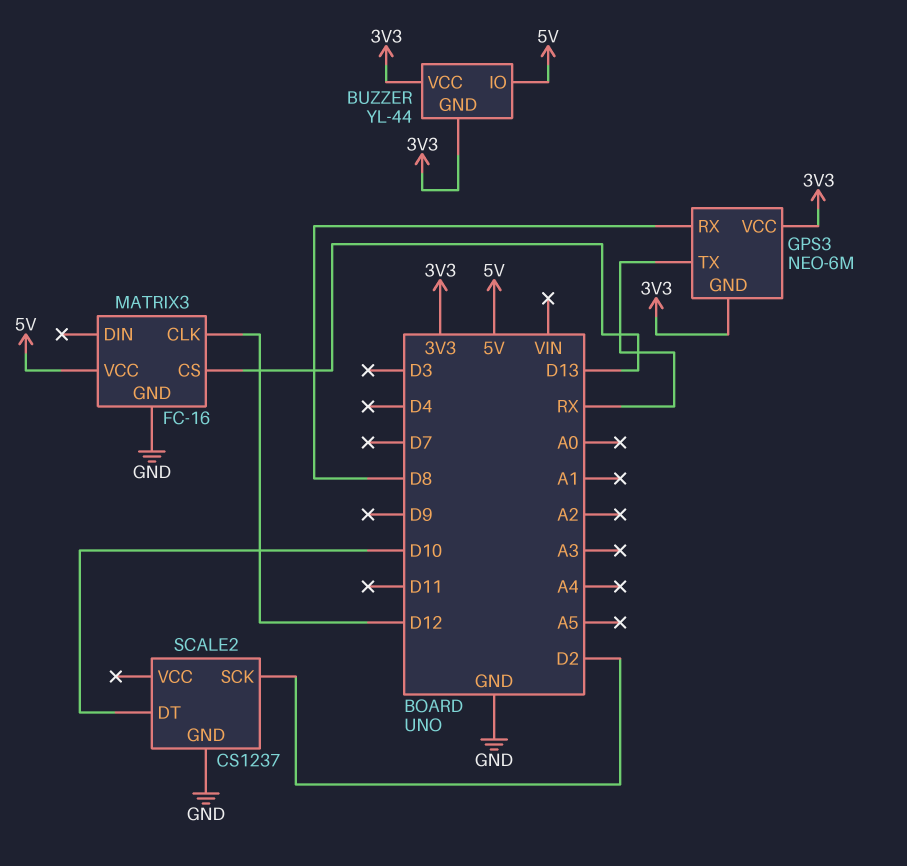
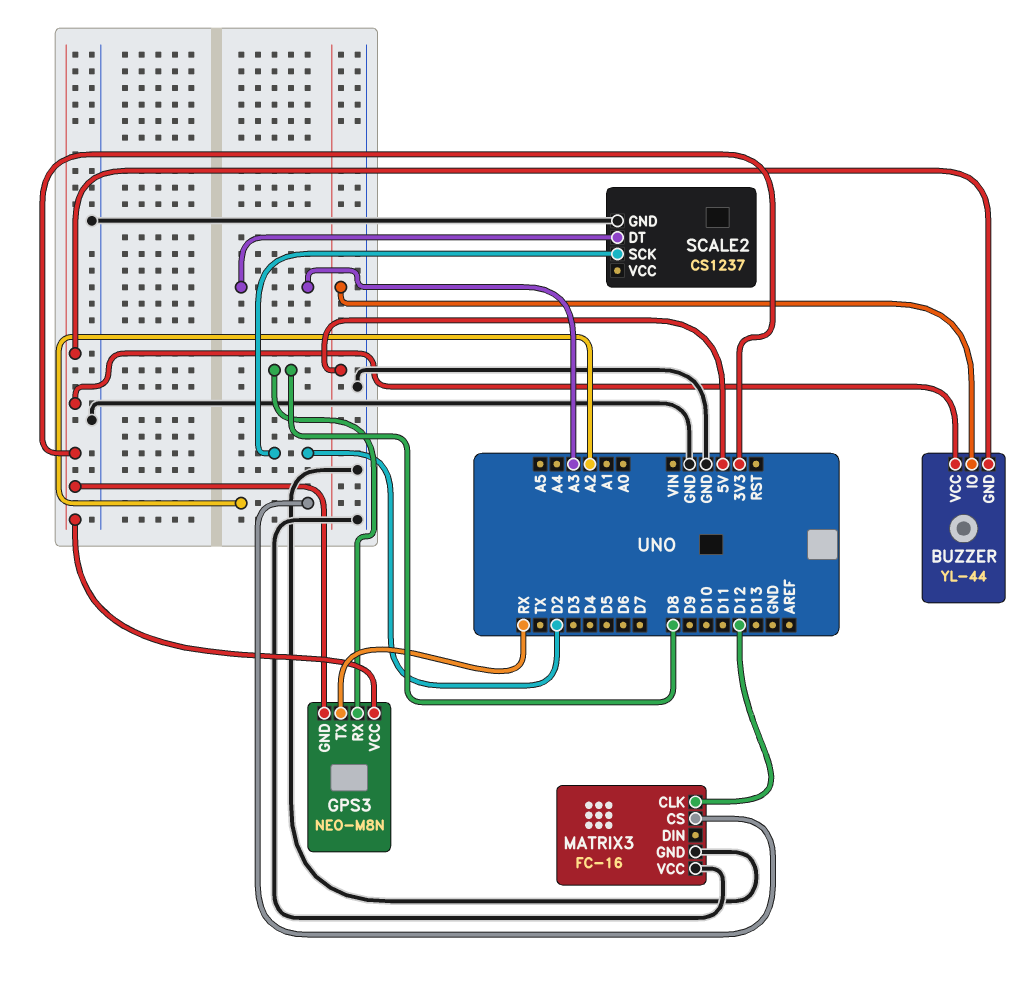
GPS3: NEO-6M -> NEO-M8N
MATRIX3 pin CS: D13 -> A2
MATRIX3 pin VCC: 5V -> GND
SCALE2 pin DT: D10 -> A3

